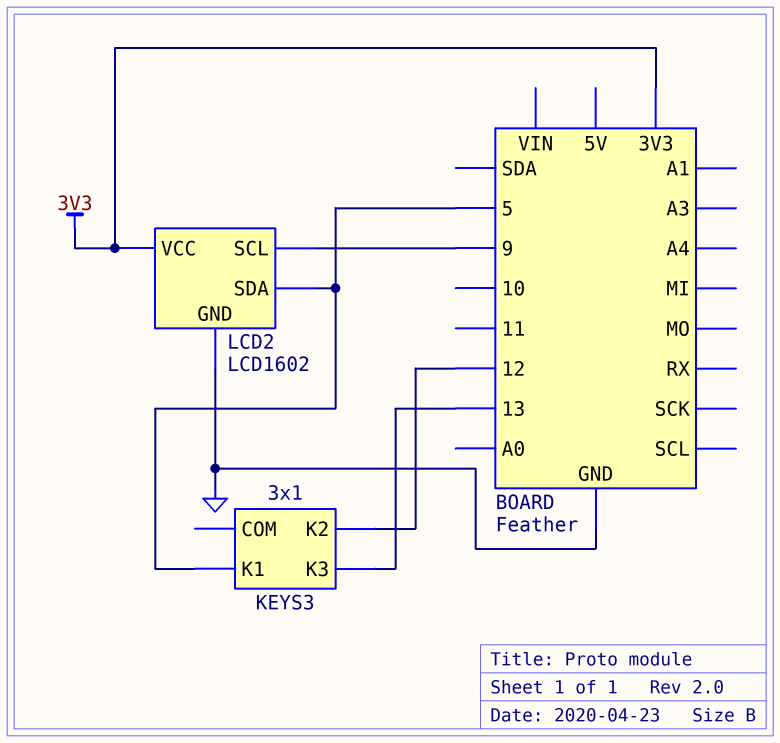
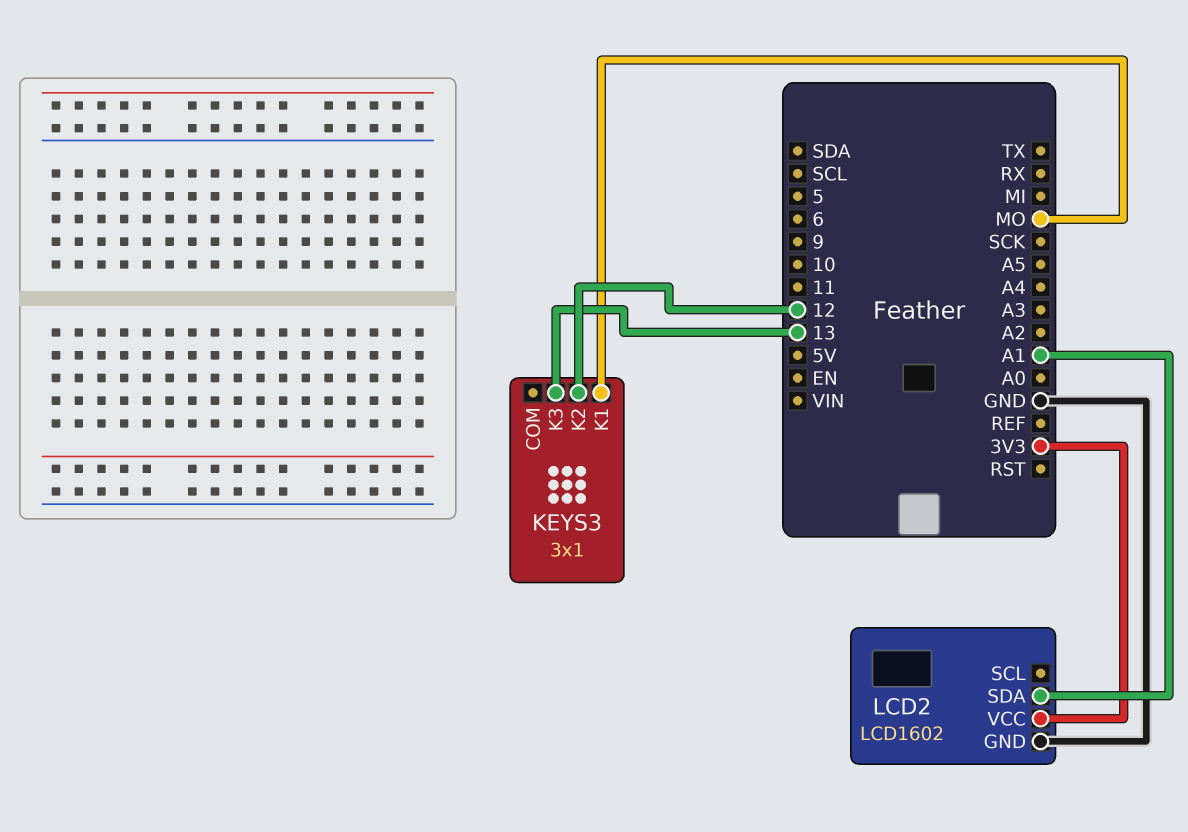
KEYS3 pin K1: 5 -> MO
LCD2 pin SCL: 9 -> none
LCD2 pin SDA: 5 -> A1

